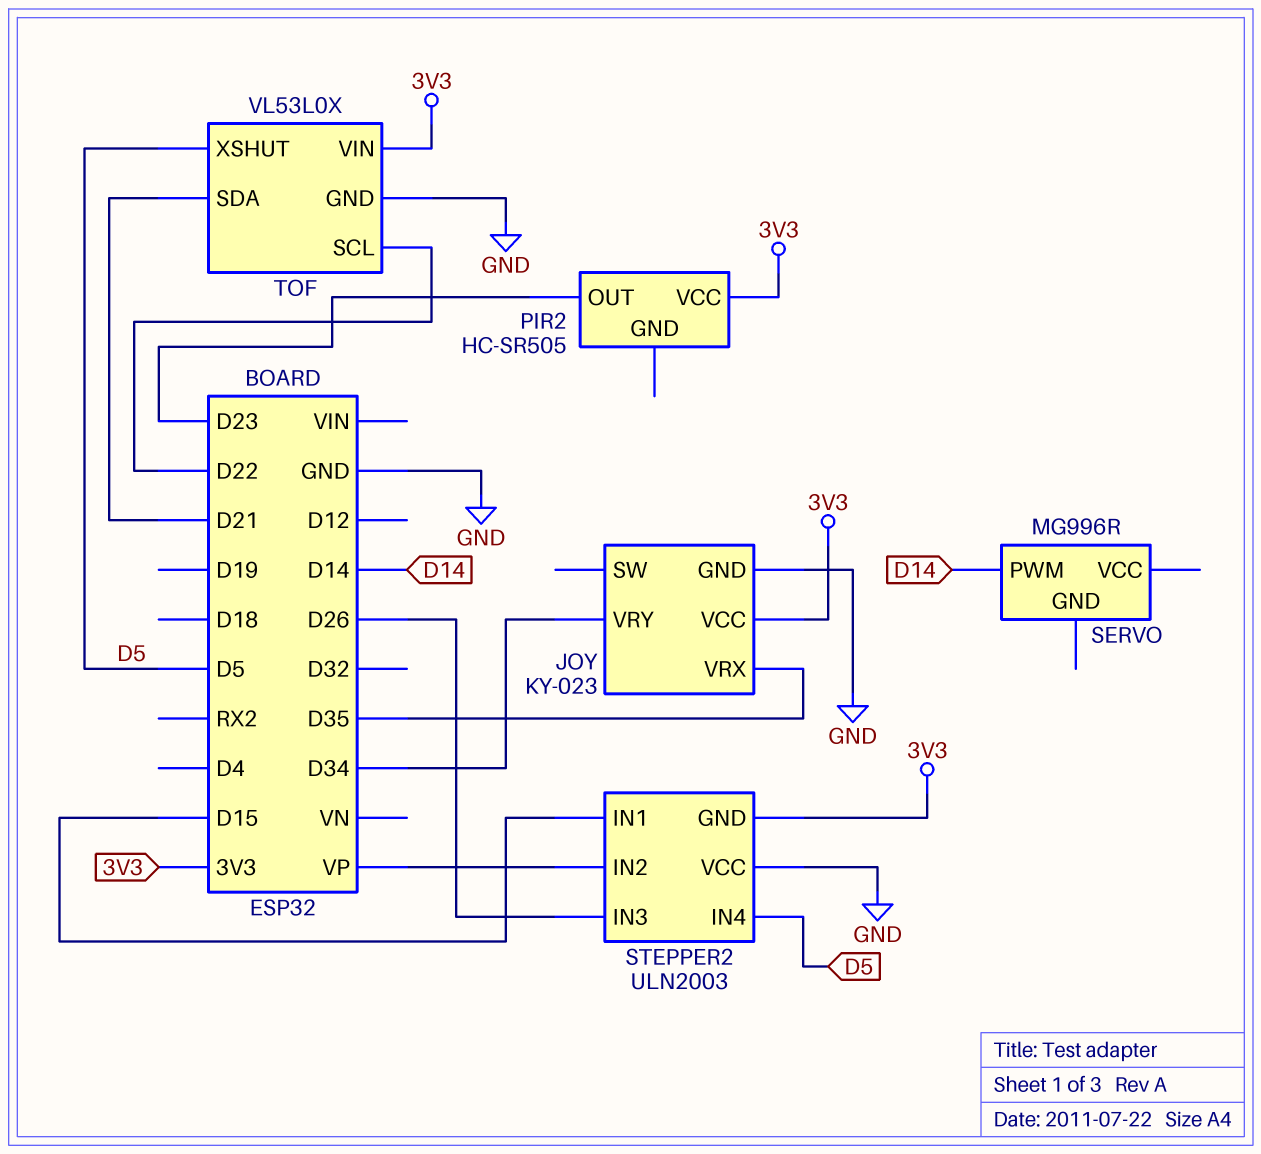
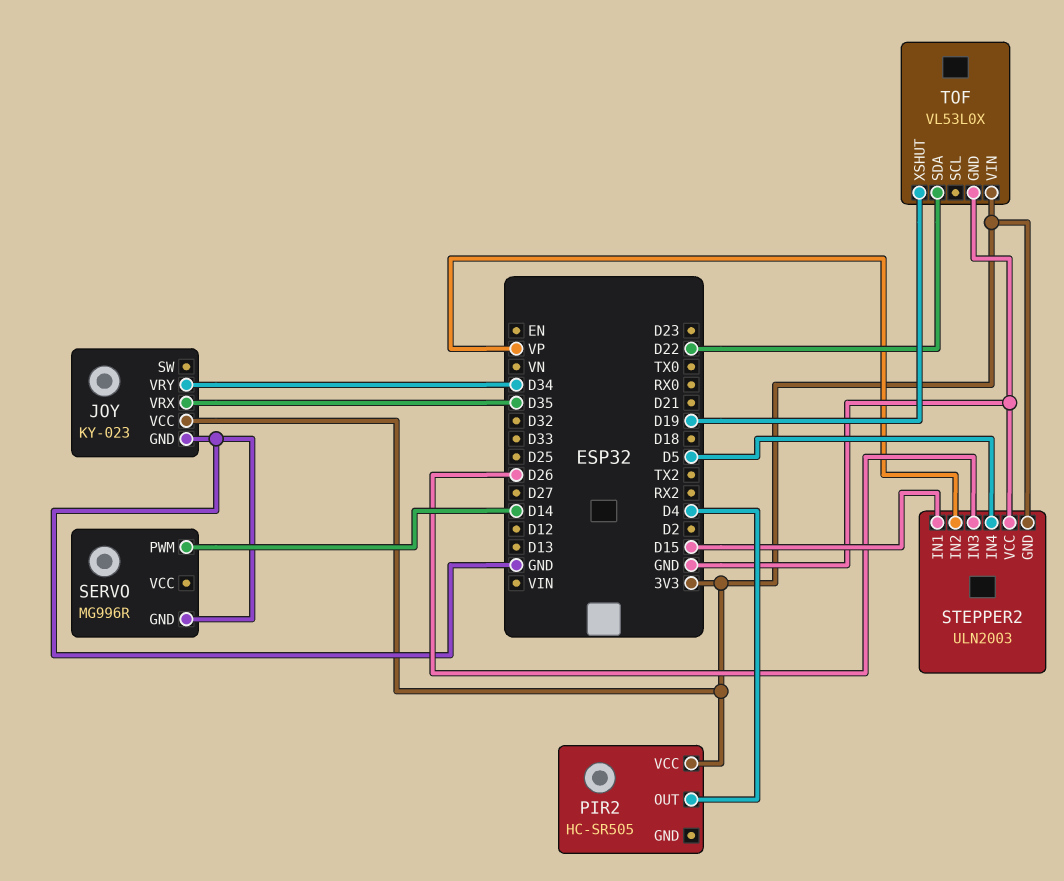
PIR2 pin OUT: D23 -> D4
SERVO pin GND: none -> GND
TOF pin SCL: D22 -> none
TOF pin SDA: D21 -> D22
TOF pin XSHUT: D5 -> D19

